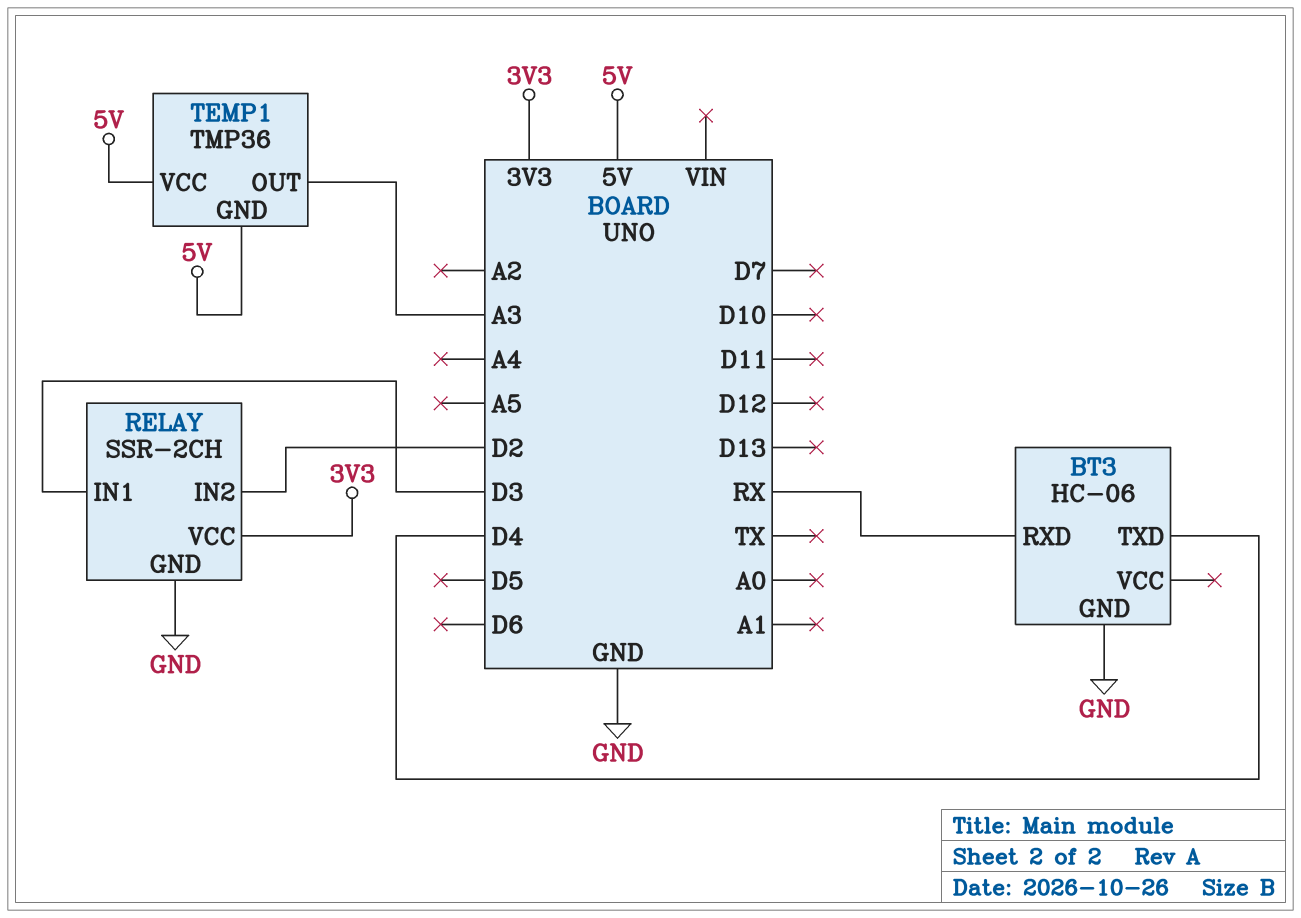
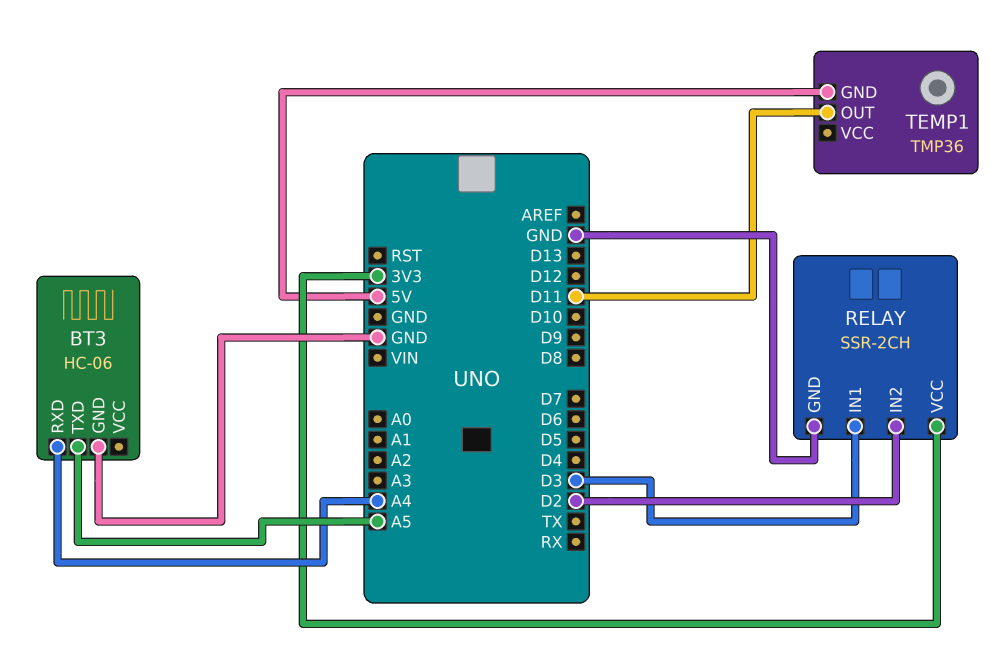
BT3 pin RXD: RX -> A4
BT3 pin TXD: D4 -> A5
TEMP1 pin OUT: A3 -> D11
TEMP1 pin VCC: 5V -> none

